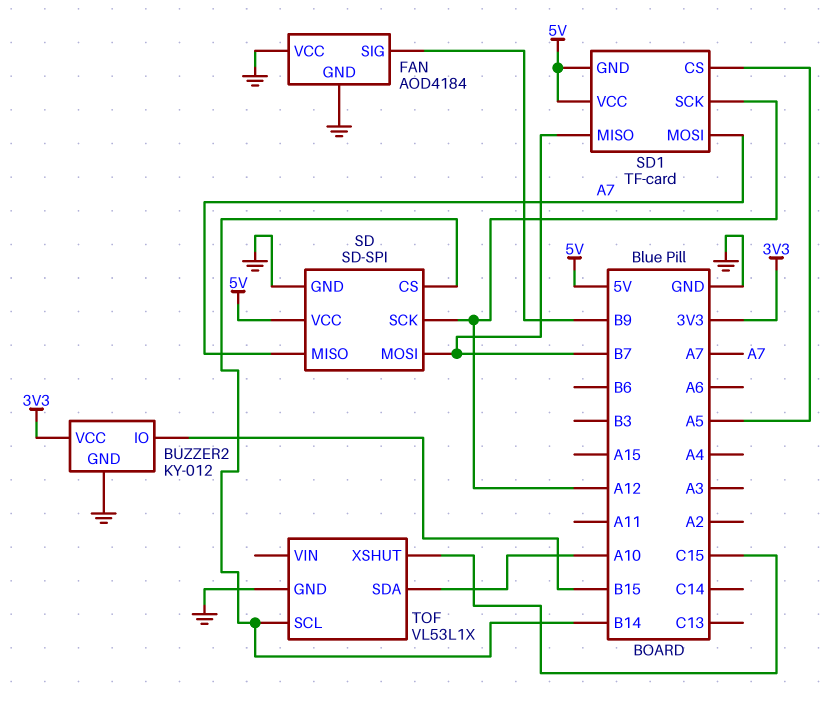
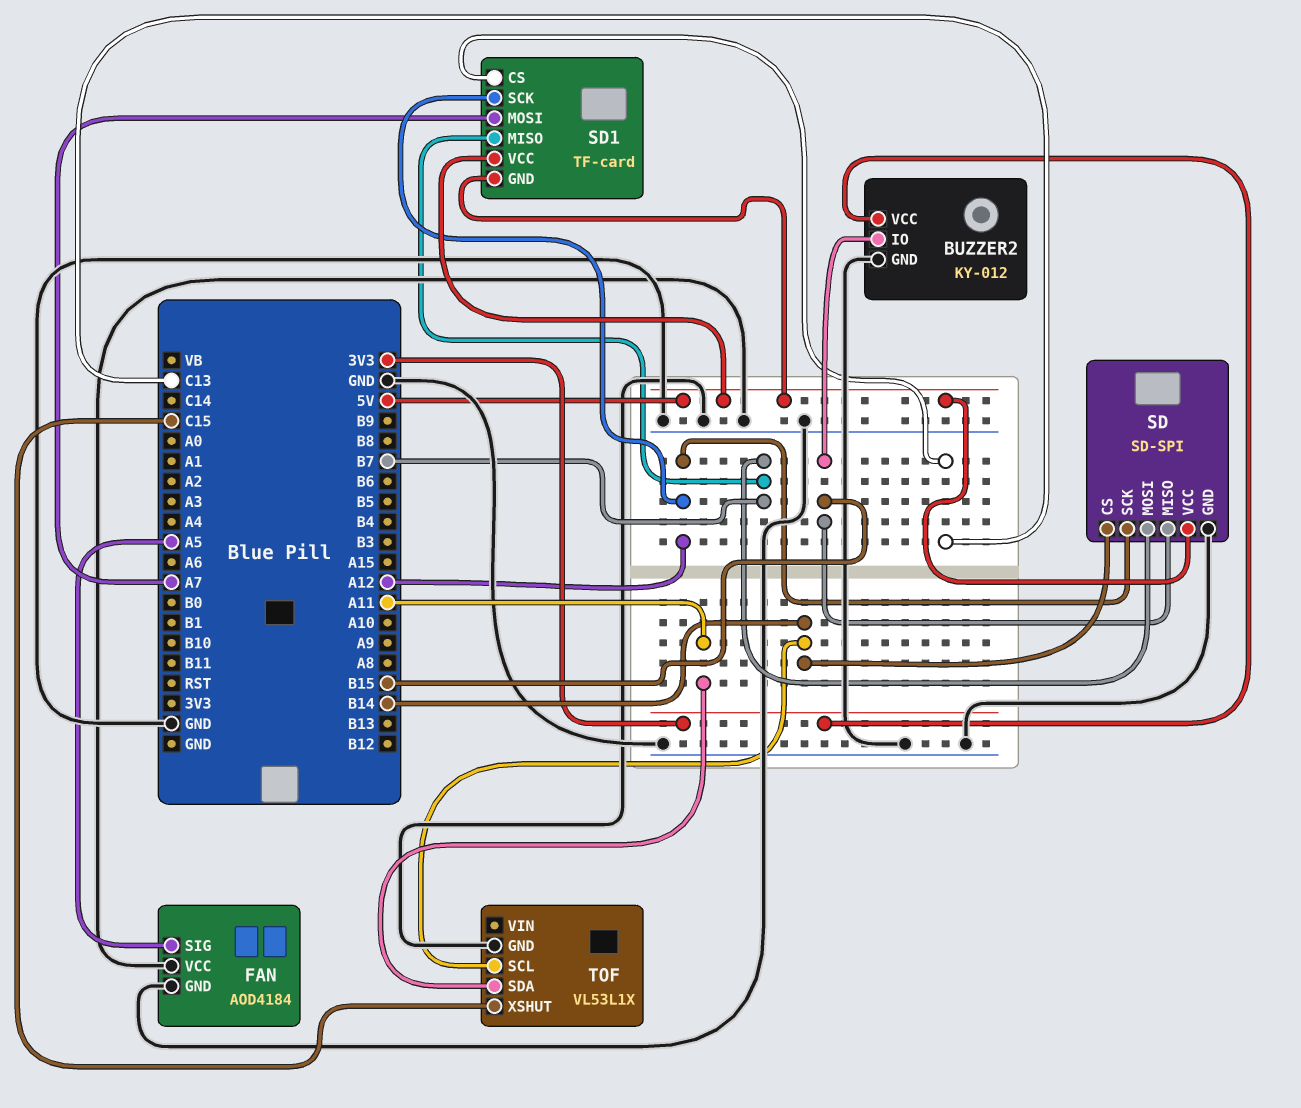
FAN pin SIG: B9 -> A5
SD pin MISO: A7 -> B15
SD1 pin CS: A5 -> C13
TOF pin SDA: A10 -> A11

